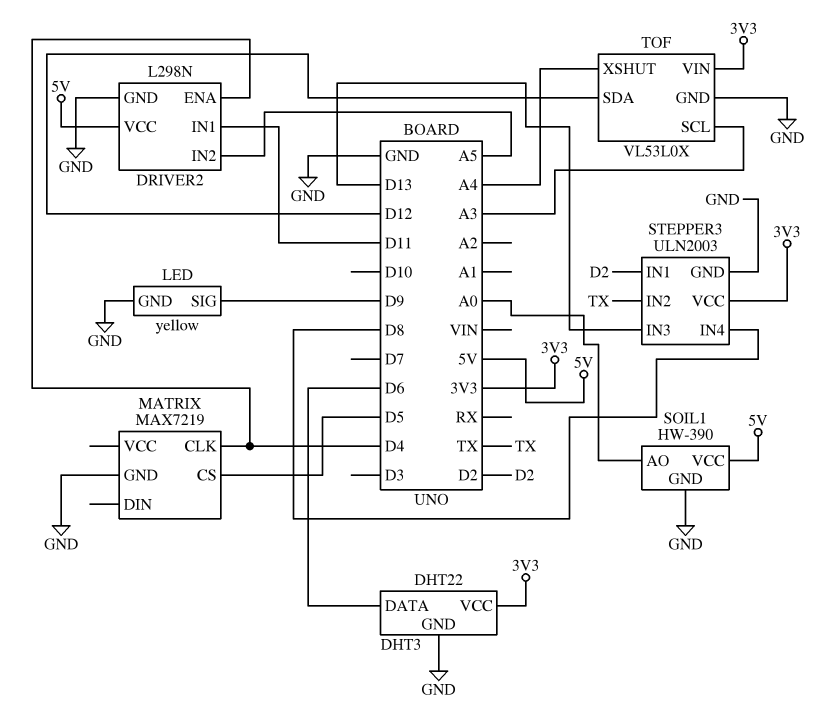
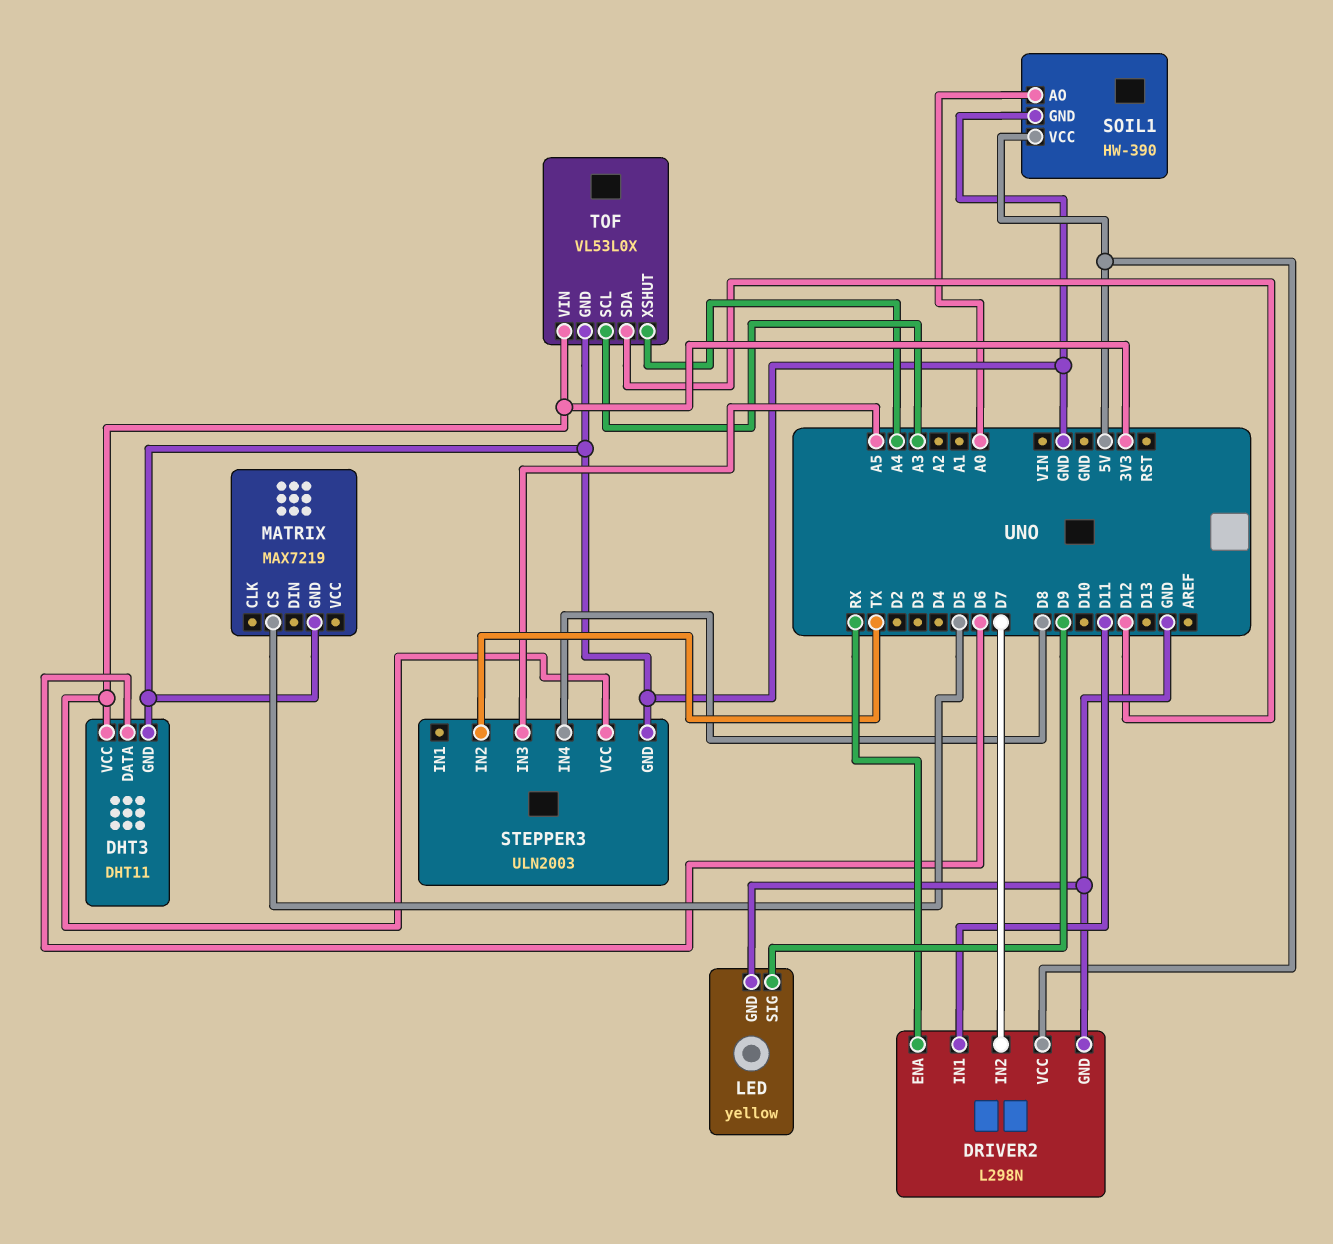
DHT3: DHT22 -> DHT11
DRIVER2 pin ENA: D4 -> RX
DRIVER2 pin IN2: A5 -> D7
MATRIX pin CLK: D4 -> none
STEPPER3 pin IN1: D2 -> none
STEPPER3 pin IN3: D13 -> A5

